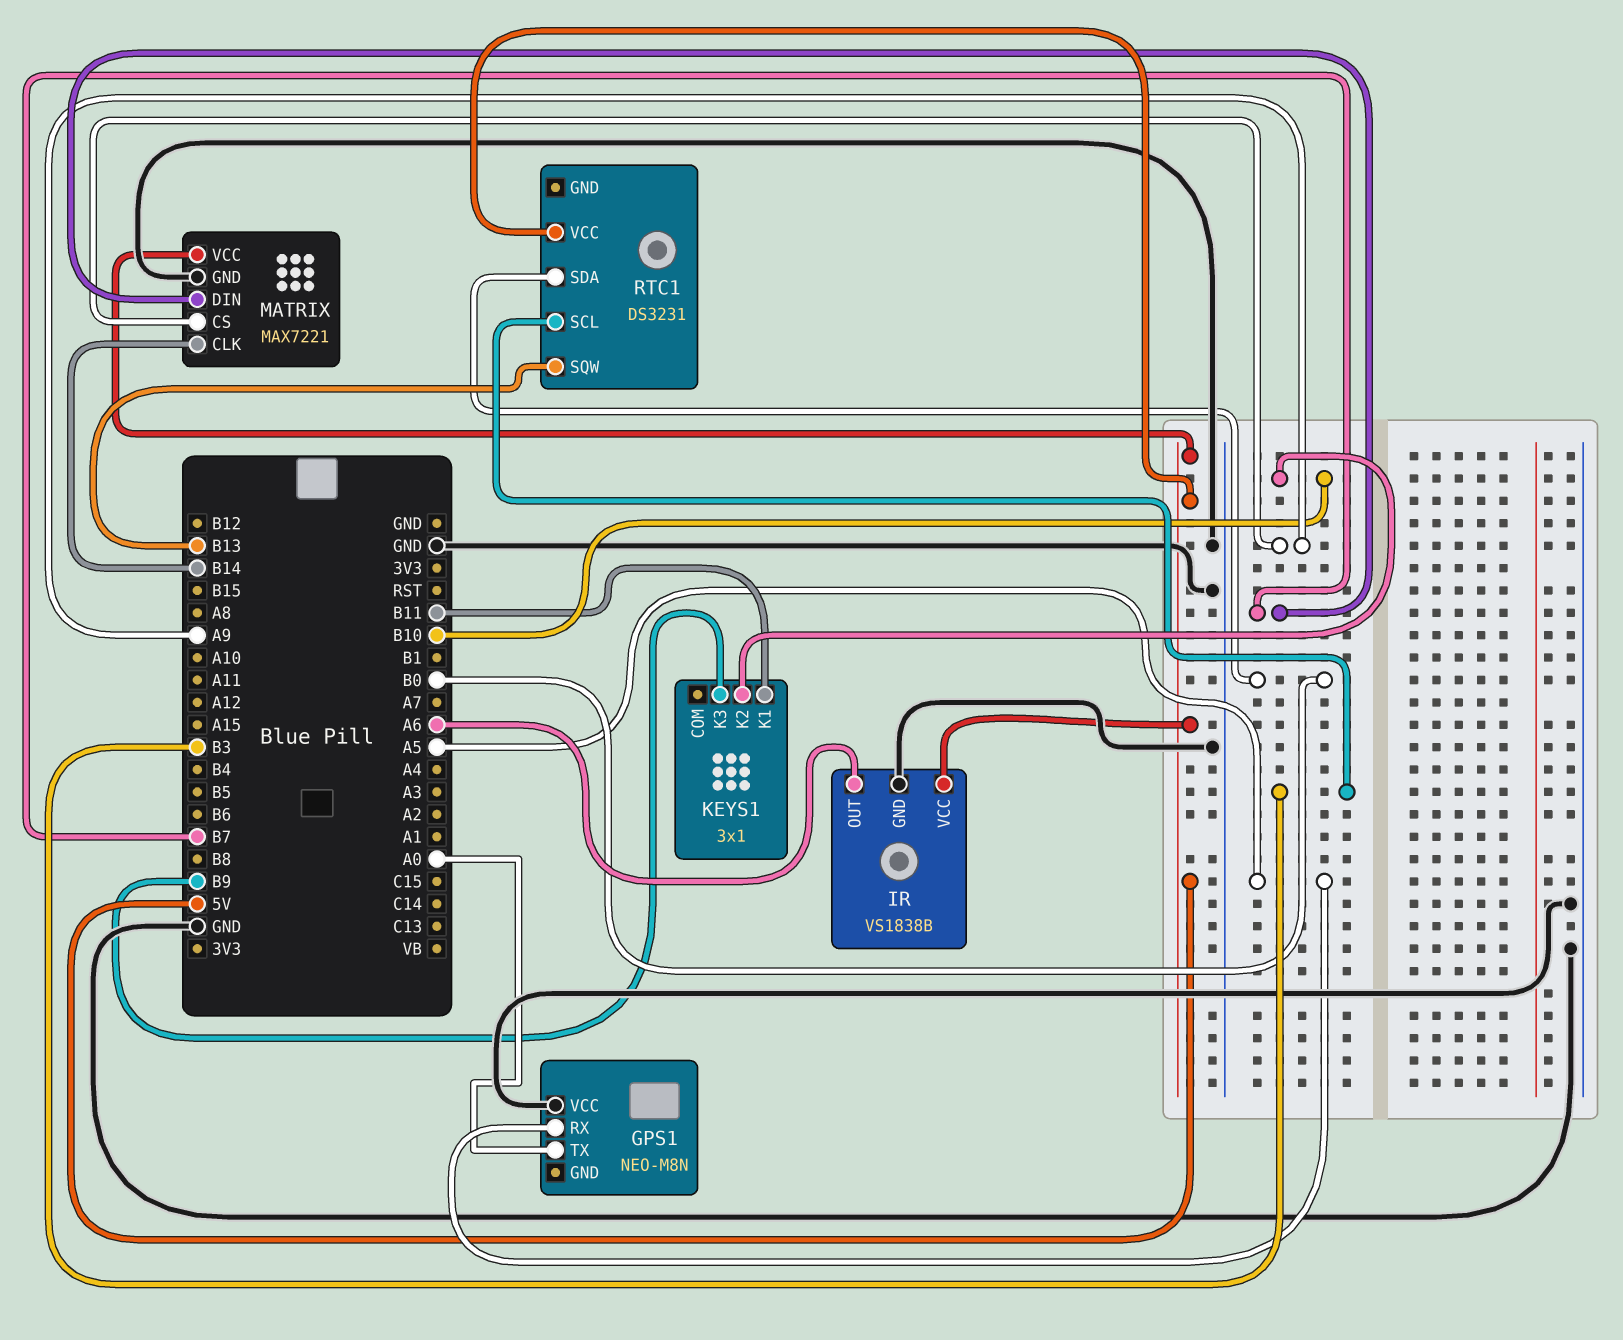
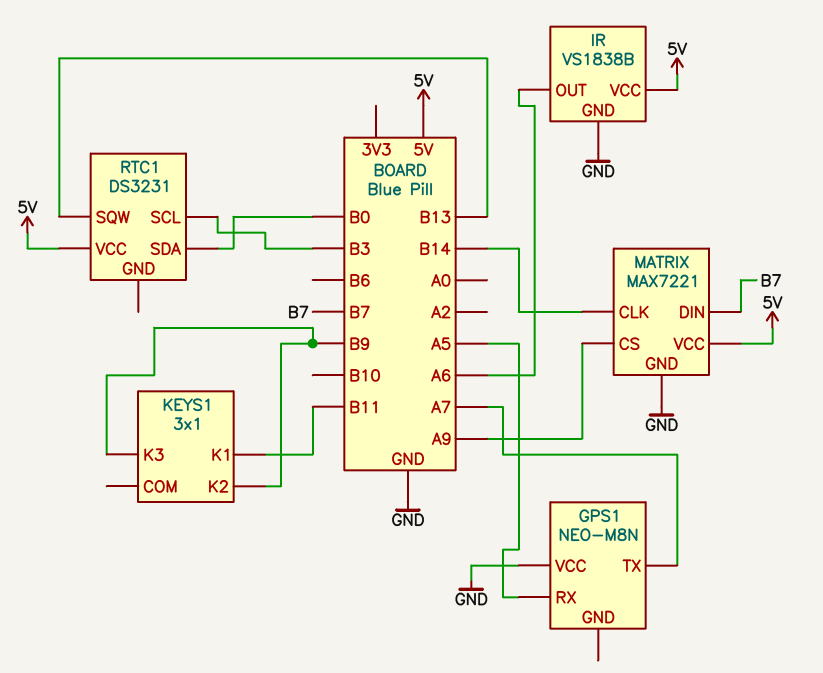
GPS1 pin TX: A0 -> A7
KEYS1 pin K2: B10 -> B9

